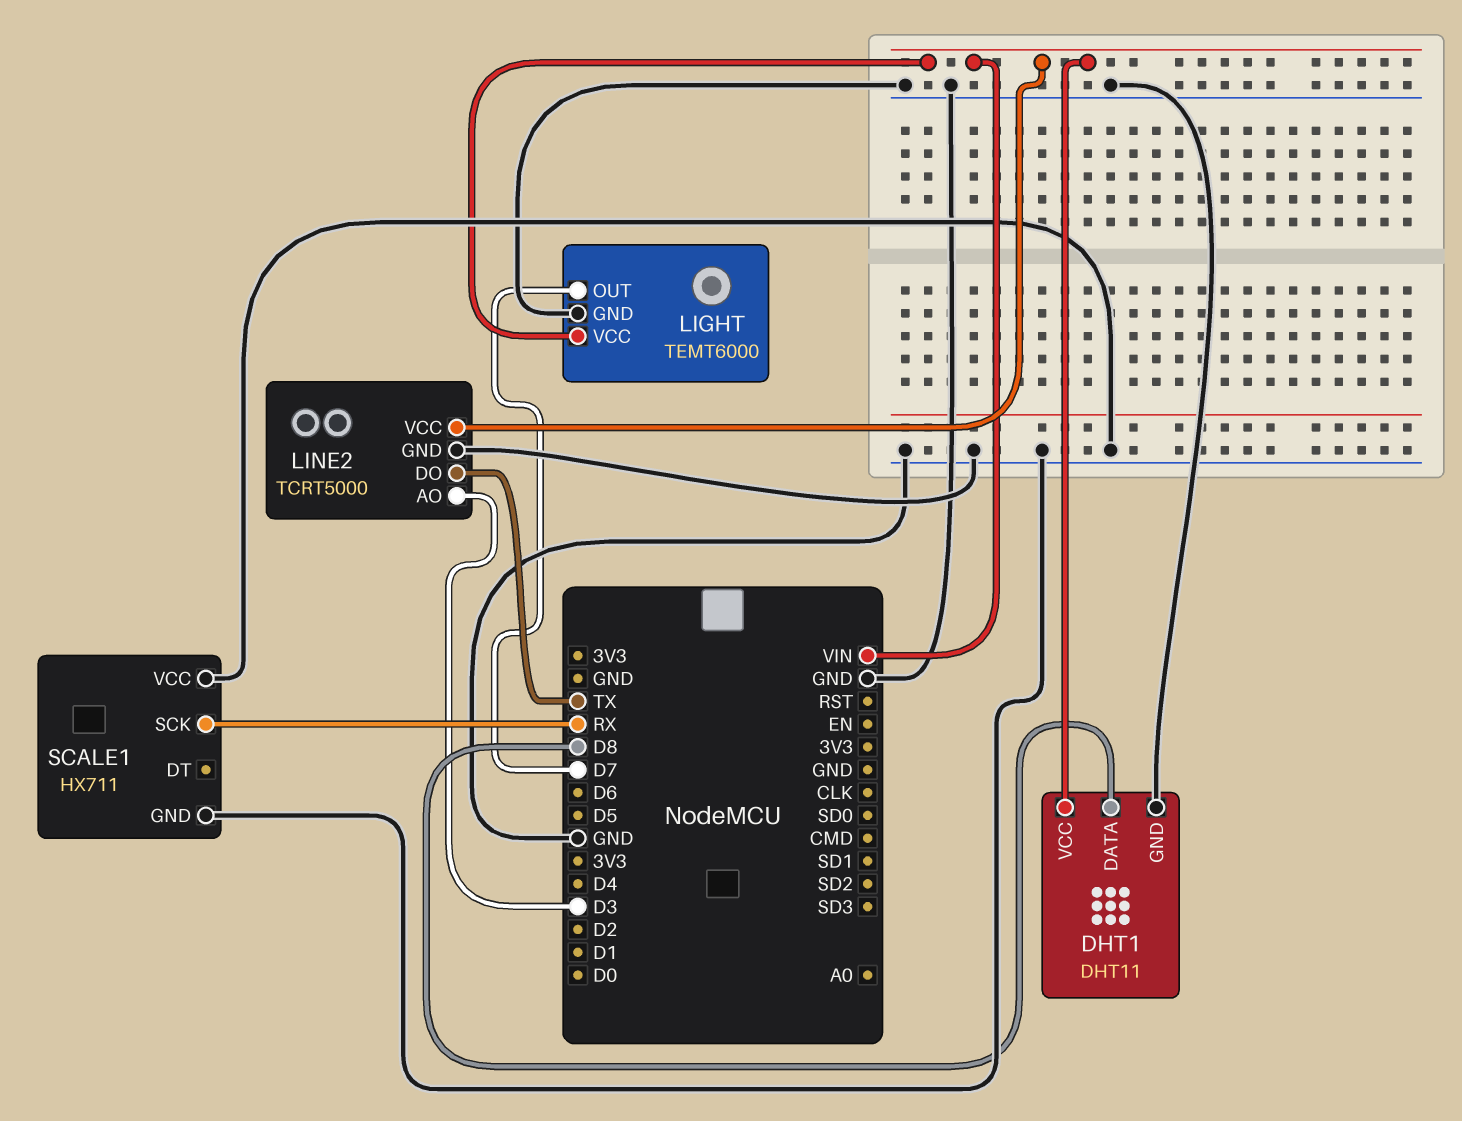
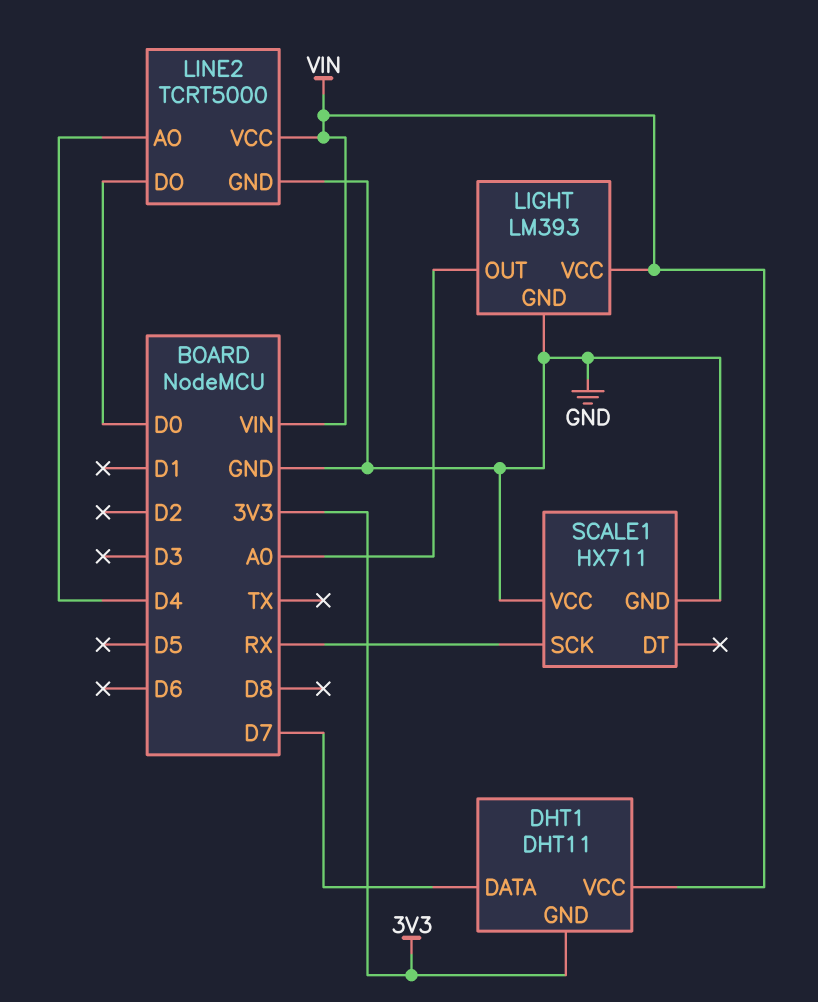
DHT1 pin DATA: D8 -> D7
DHT1 pin GND: GND -> 3V3
LIGHT: TEMT6000 -> LM393
LIGHT pin OUT: D7 -> A0
LINE2 pin AO: D3 -> D4
LINE2 pin DO: TX -> D0

